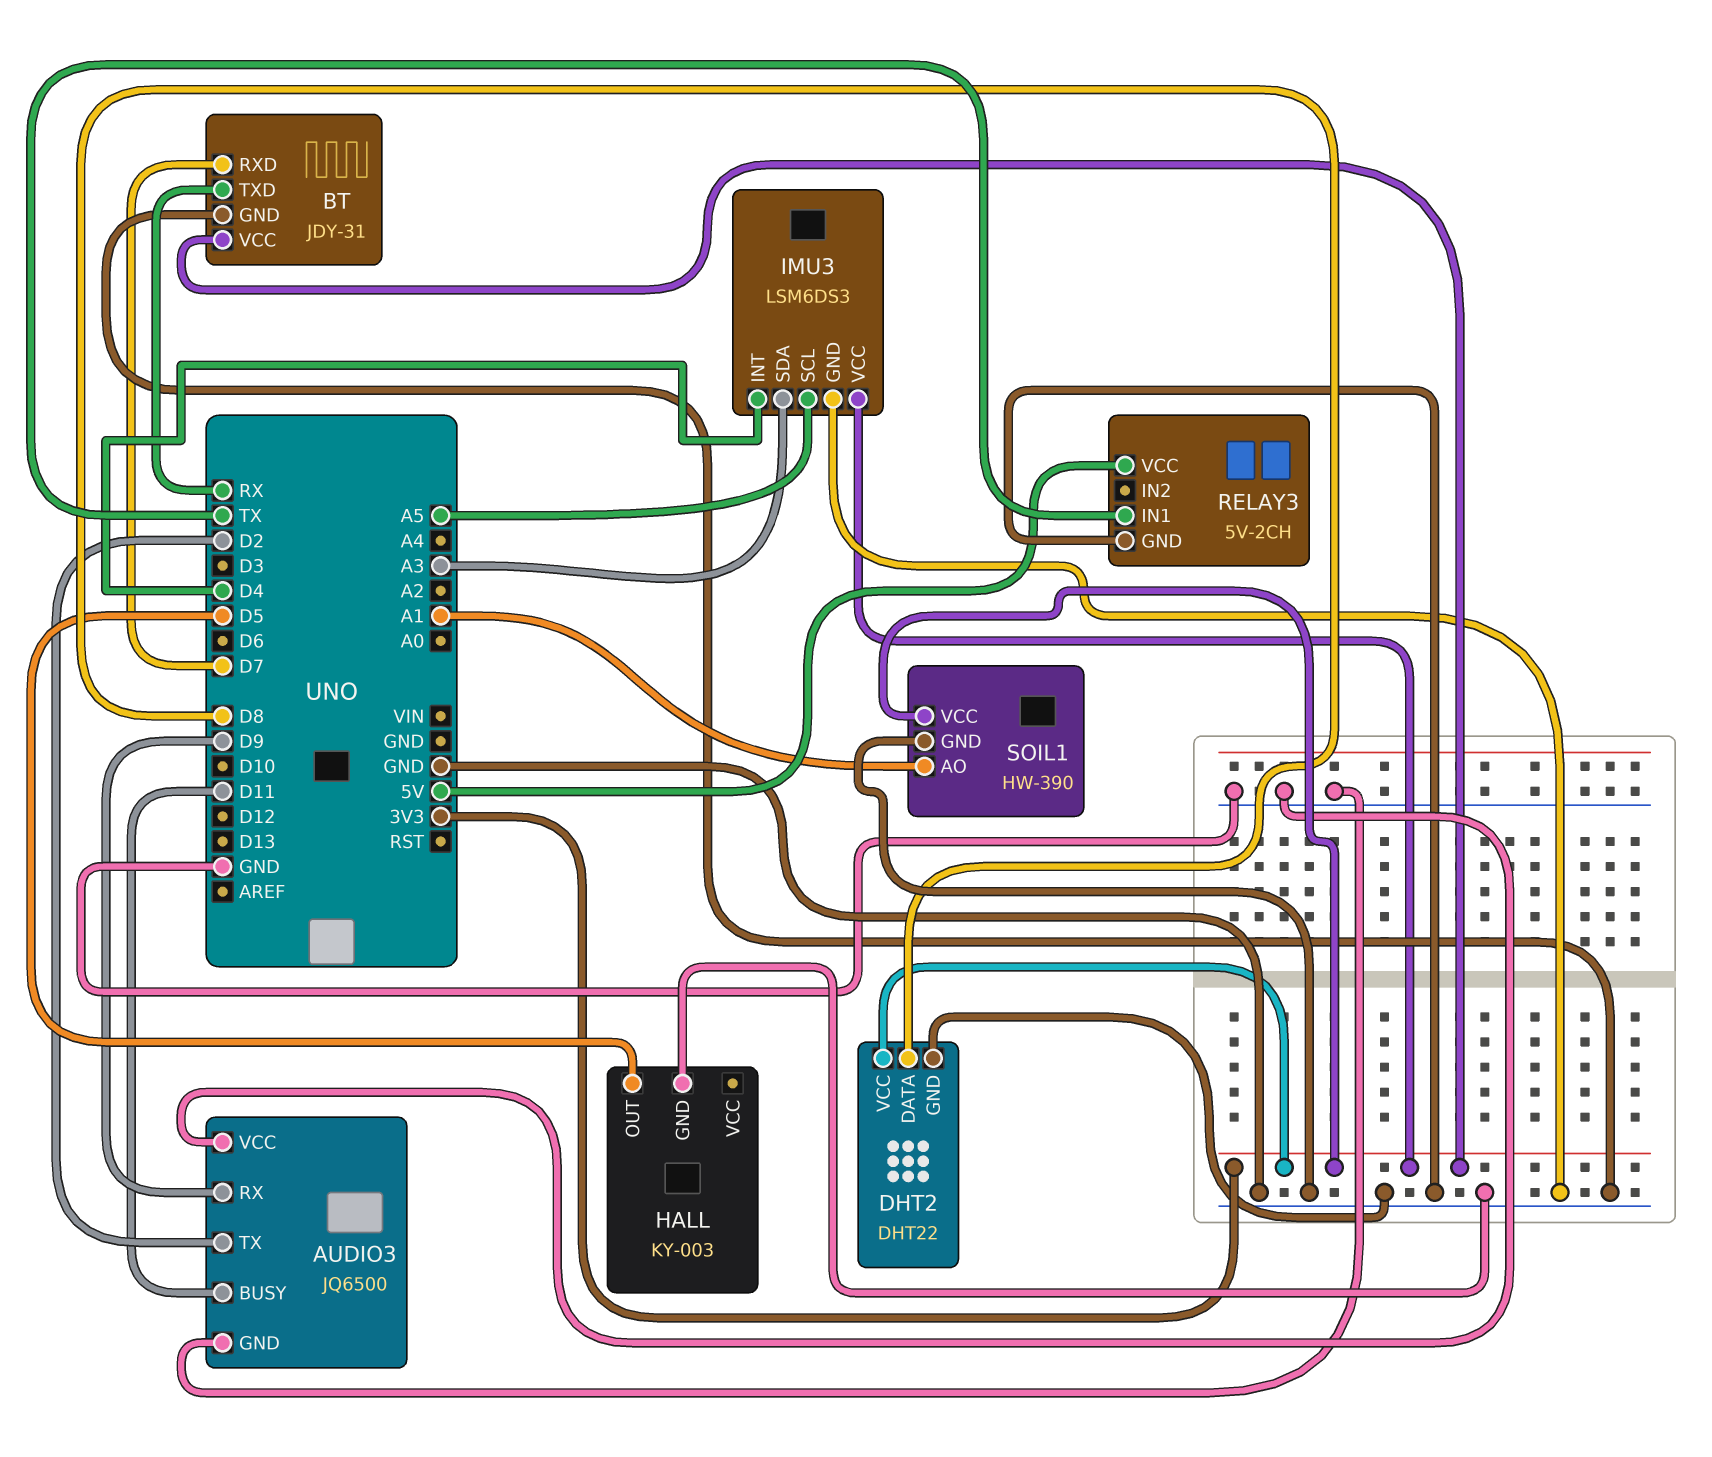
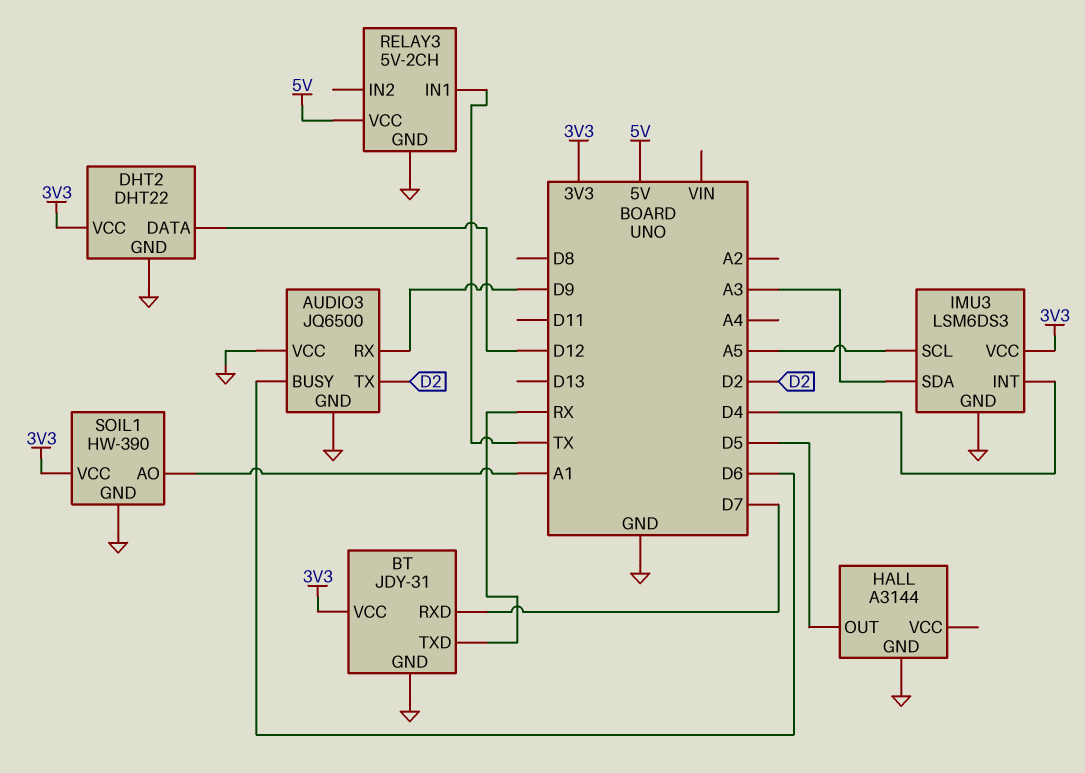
AUDIO3 pin BUSY: D11 -> D6
DHT2 pin DATA: D8 -> D12
HALL: KY-003 -> A3144

